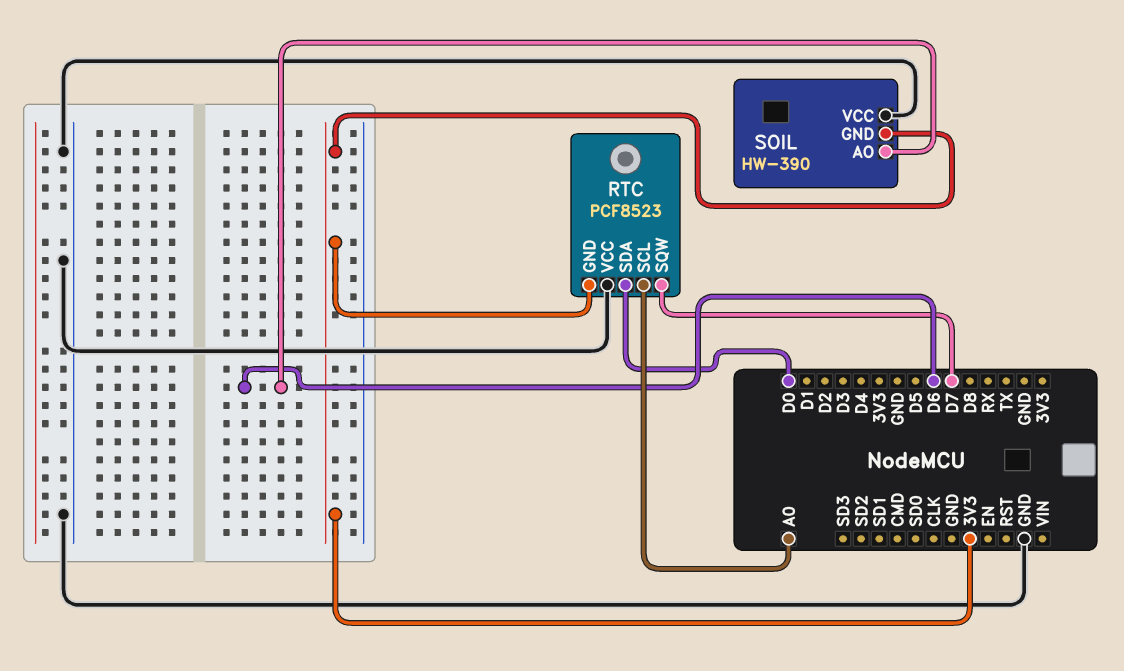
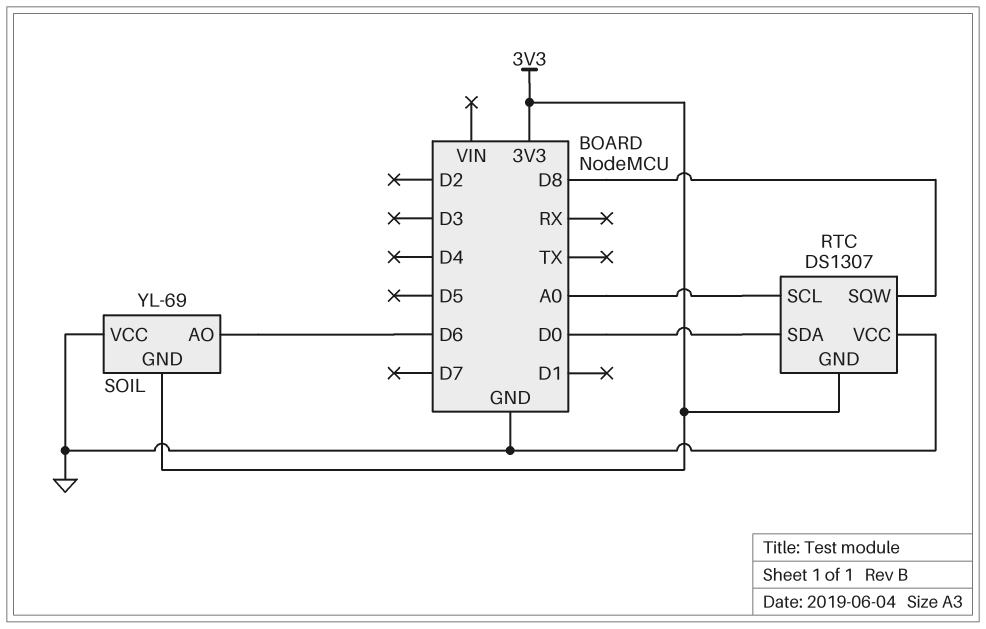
RTC: PCF8523 -> DS1307
RTC pin SQW: D7 -> D8
SOIL: HW-390 -> YL-69

